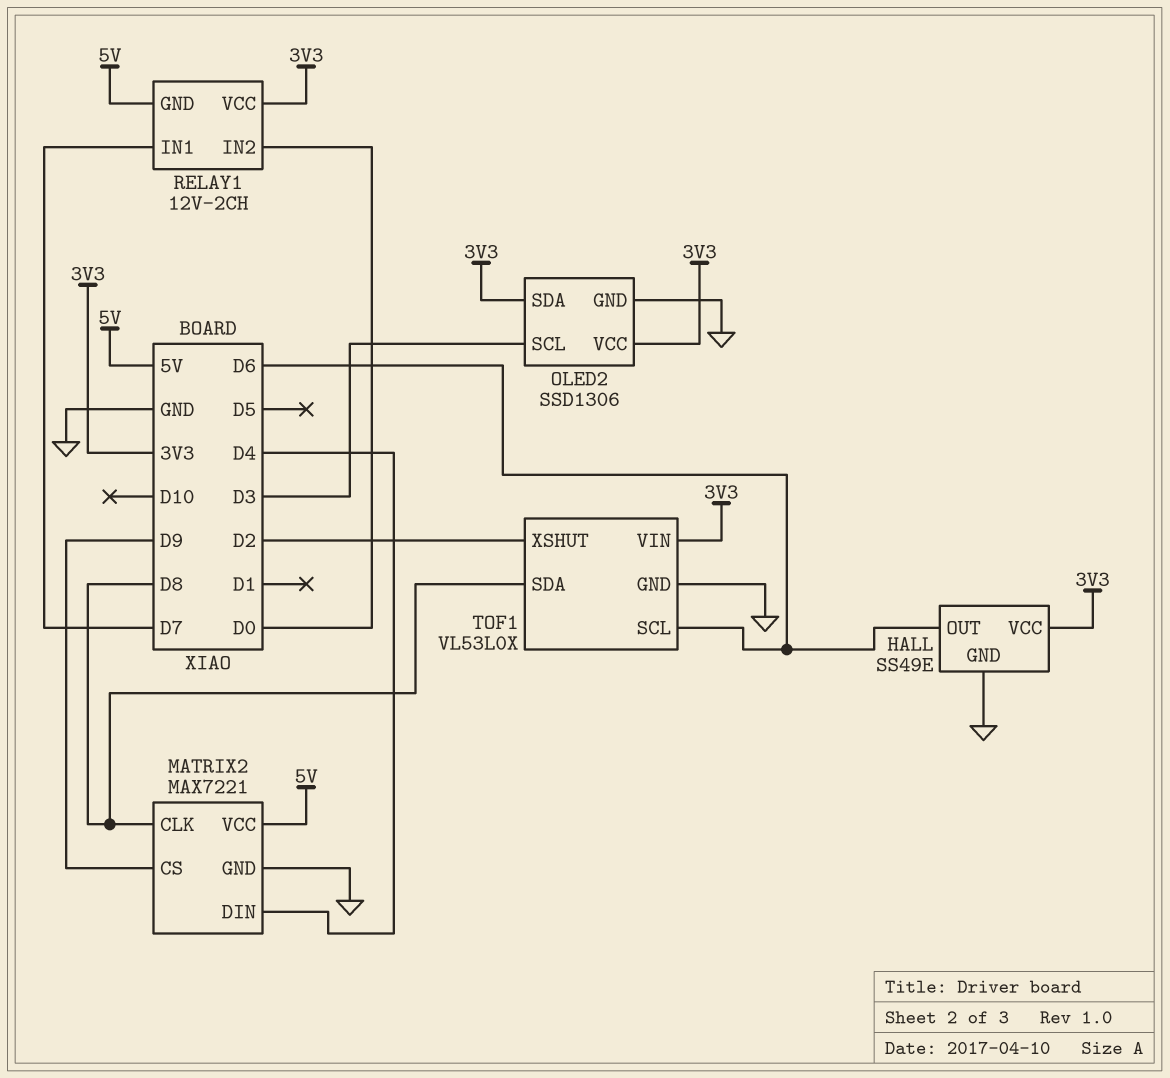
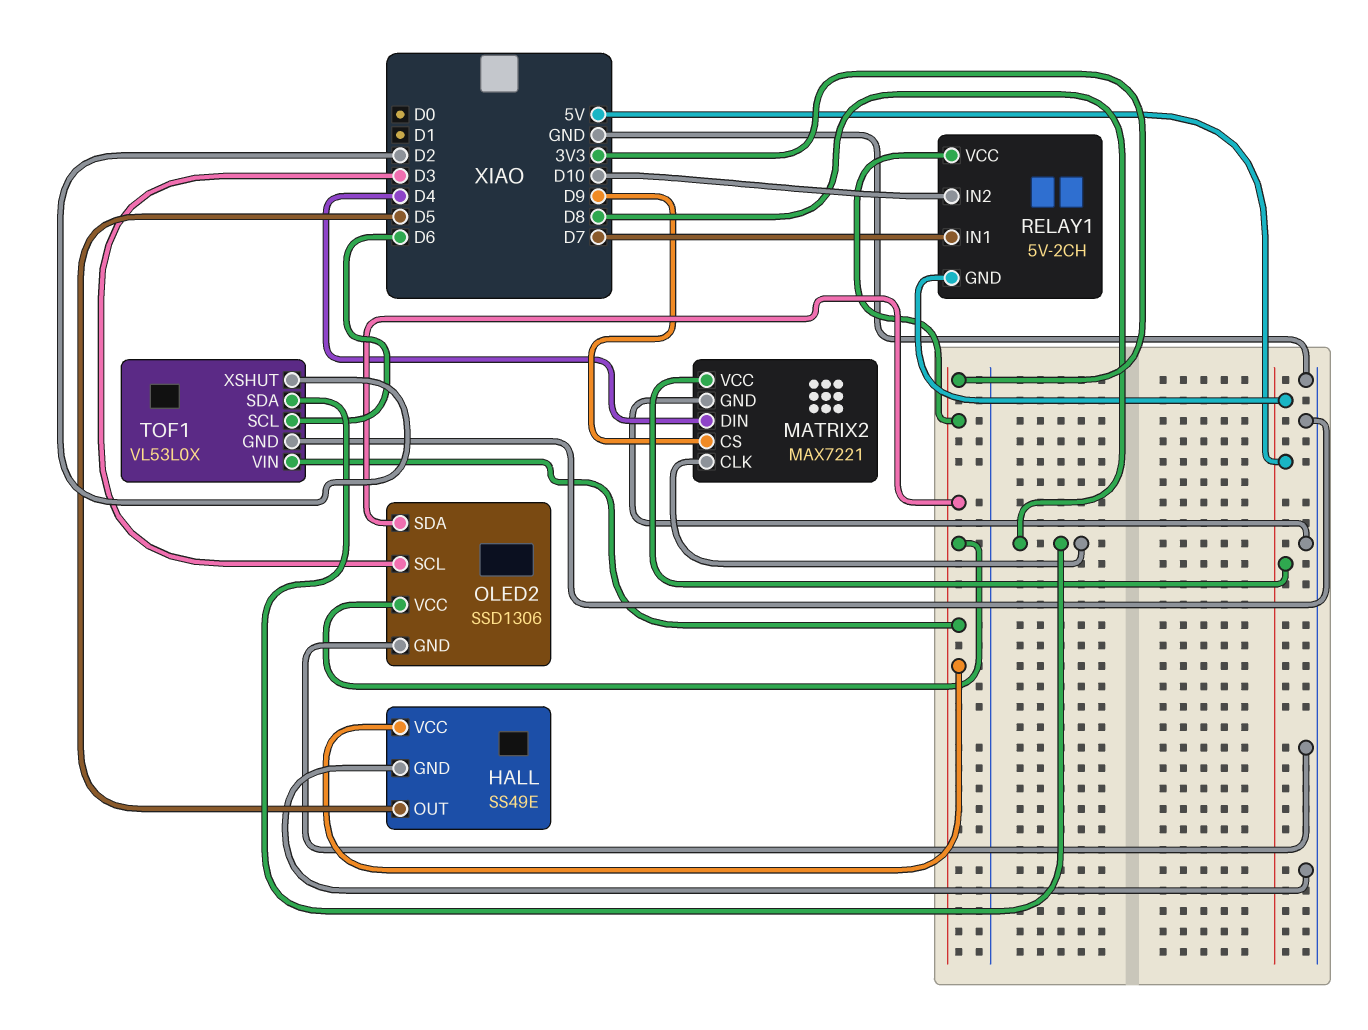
HALL pin OUT: D6 -> D5
RELAY1: 12V-2CH -> 5V-2CH
RELAY1 pin IN2: D0 -> D10

